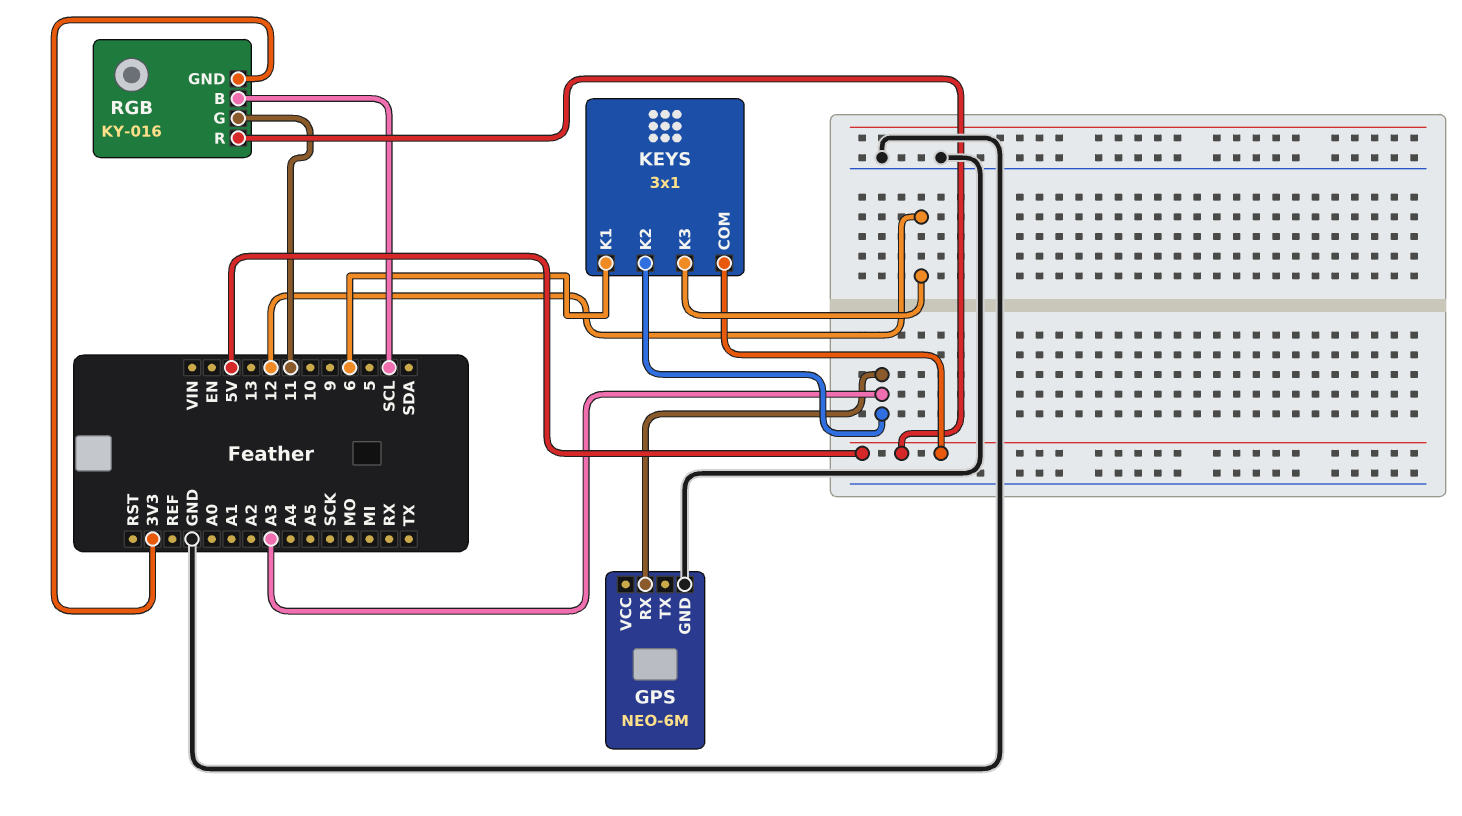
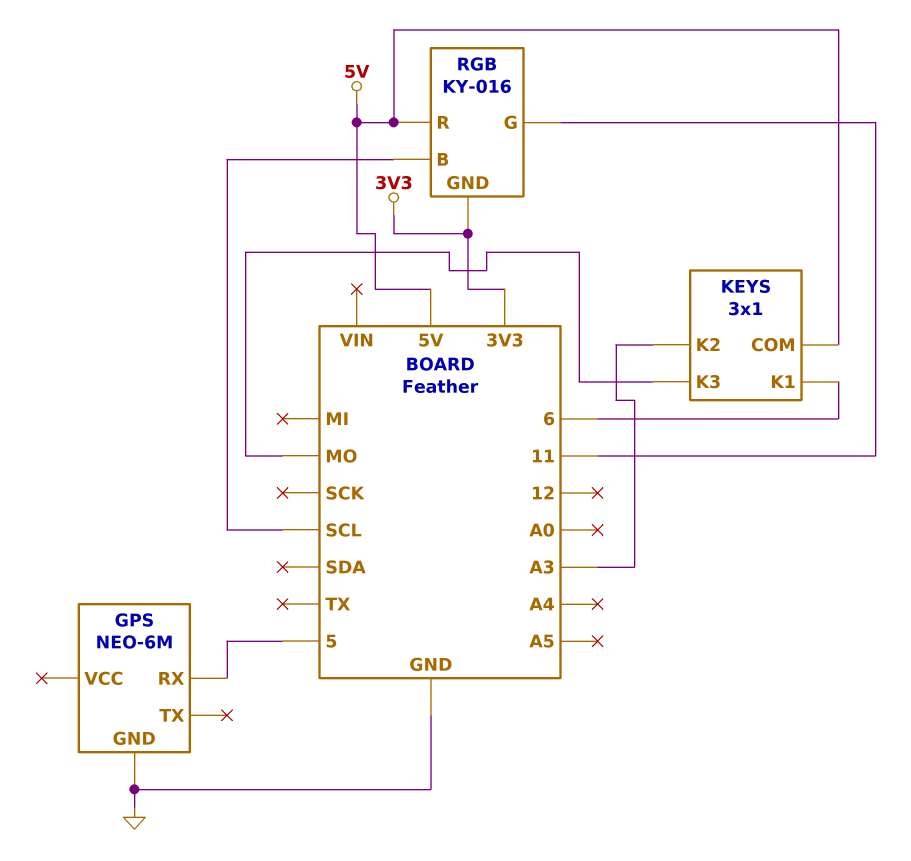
GPS pin RX: A3 -> 5
KEYS pin K3: 12 -> MO

